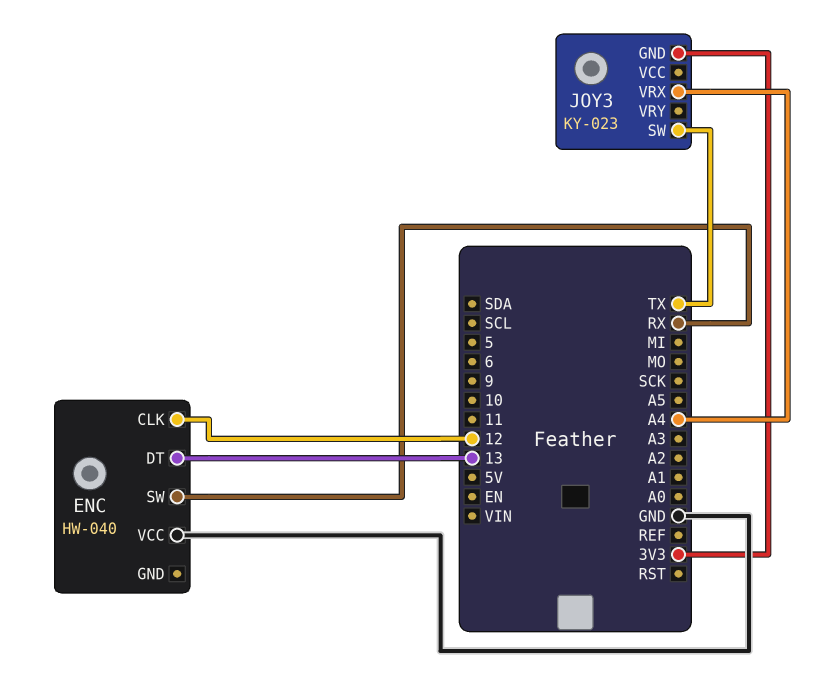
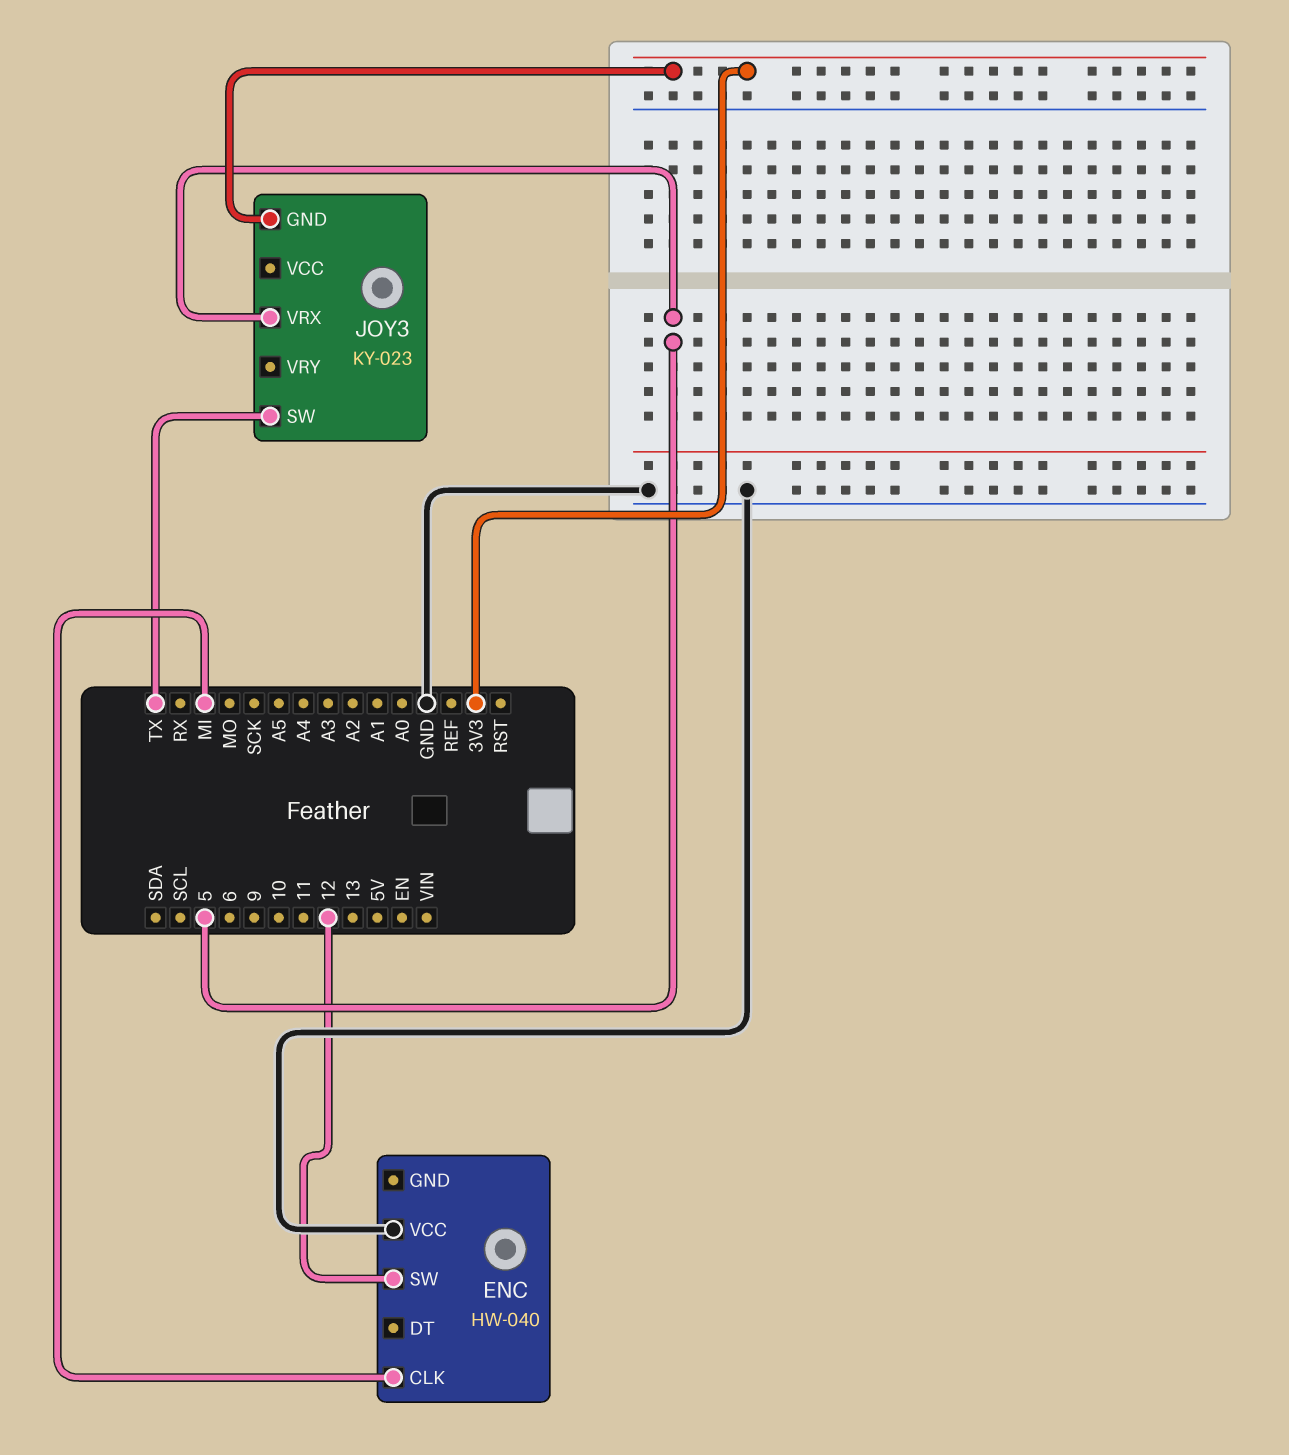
ENC pin CLK: 12 -> MI
ENC pin DT: 13 -> none
ENC pin SW: RX -> 12
JOY3 pin VRX: A4 -> 5

